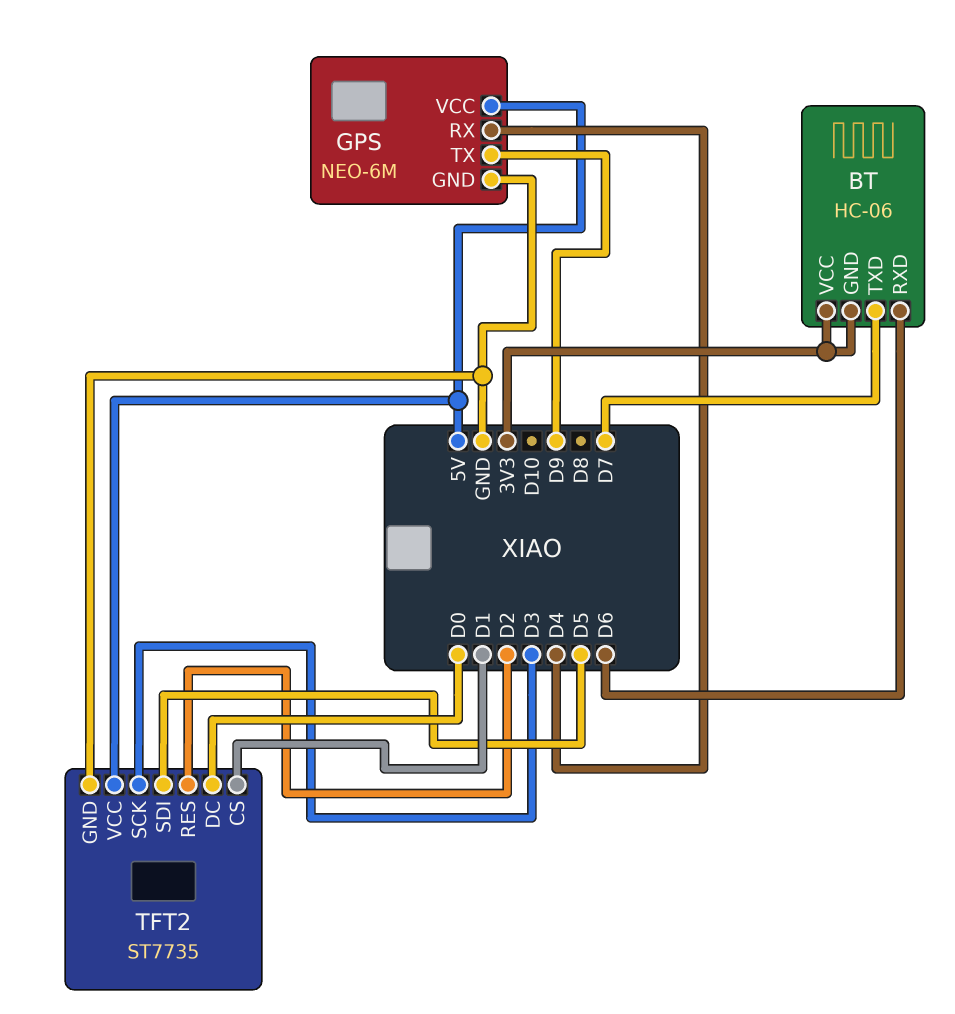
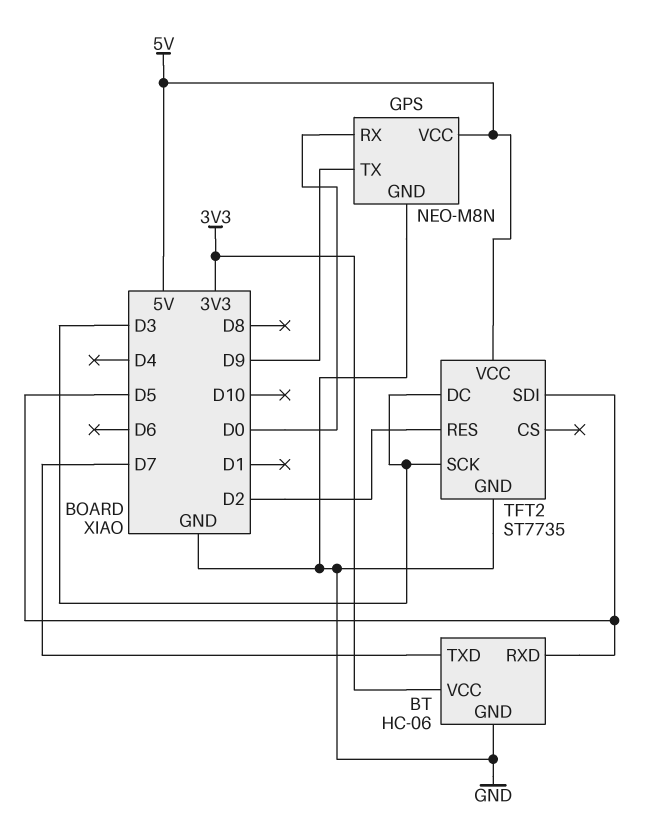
BT pin GND: 3V3 -> GND
BT pin RXD: D6 -> D5
GPS: NEO-6M -> NEO-M8N
GPS pin RX: D4 -> D0
TFT2 pin CS: D1 -> none
TFT2 pin DC: D0 -> D3

